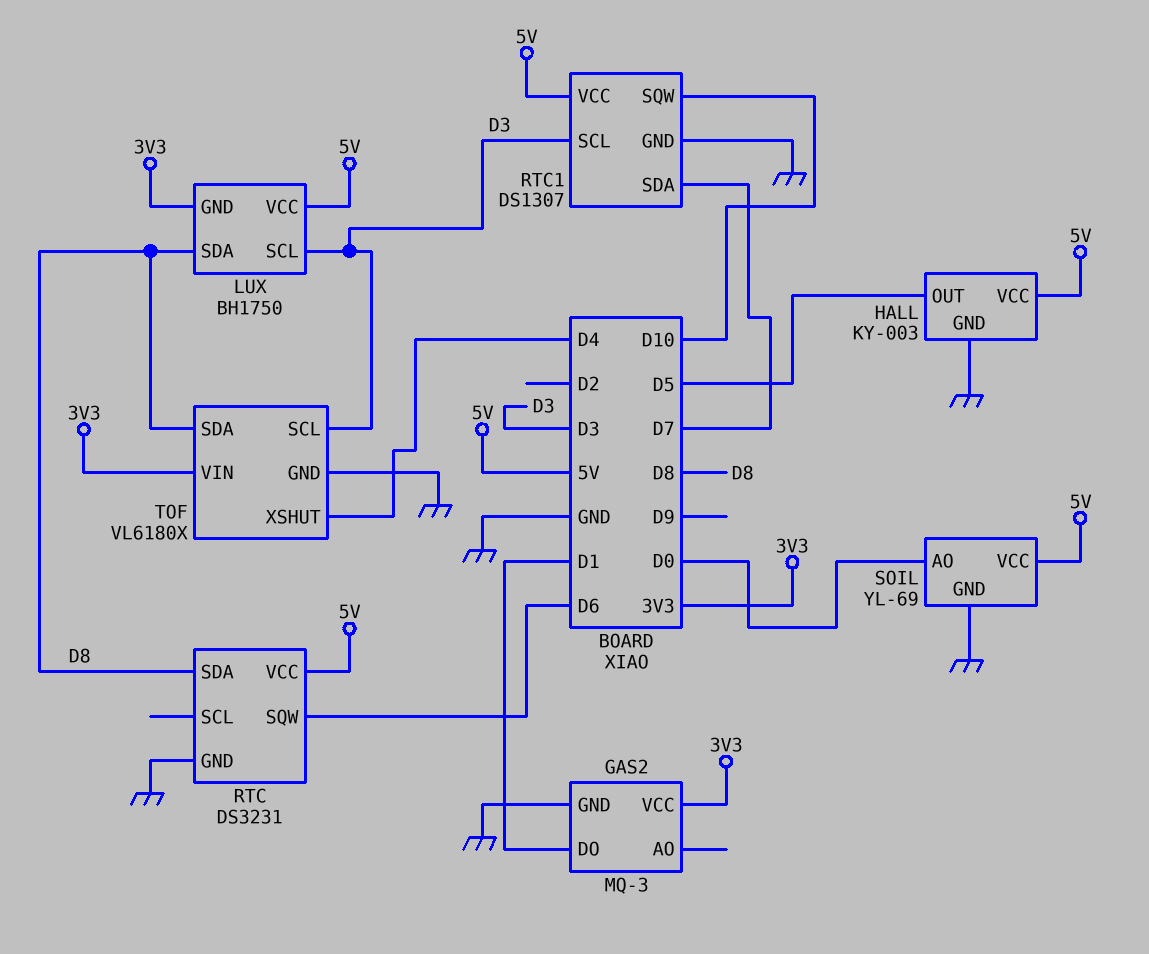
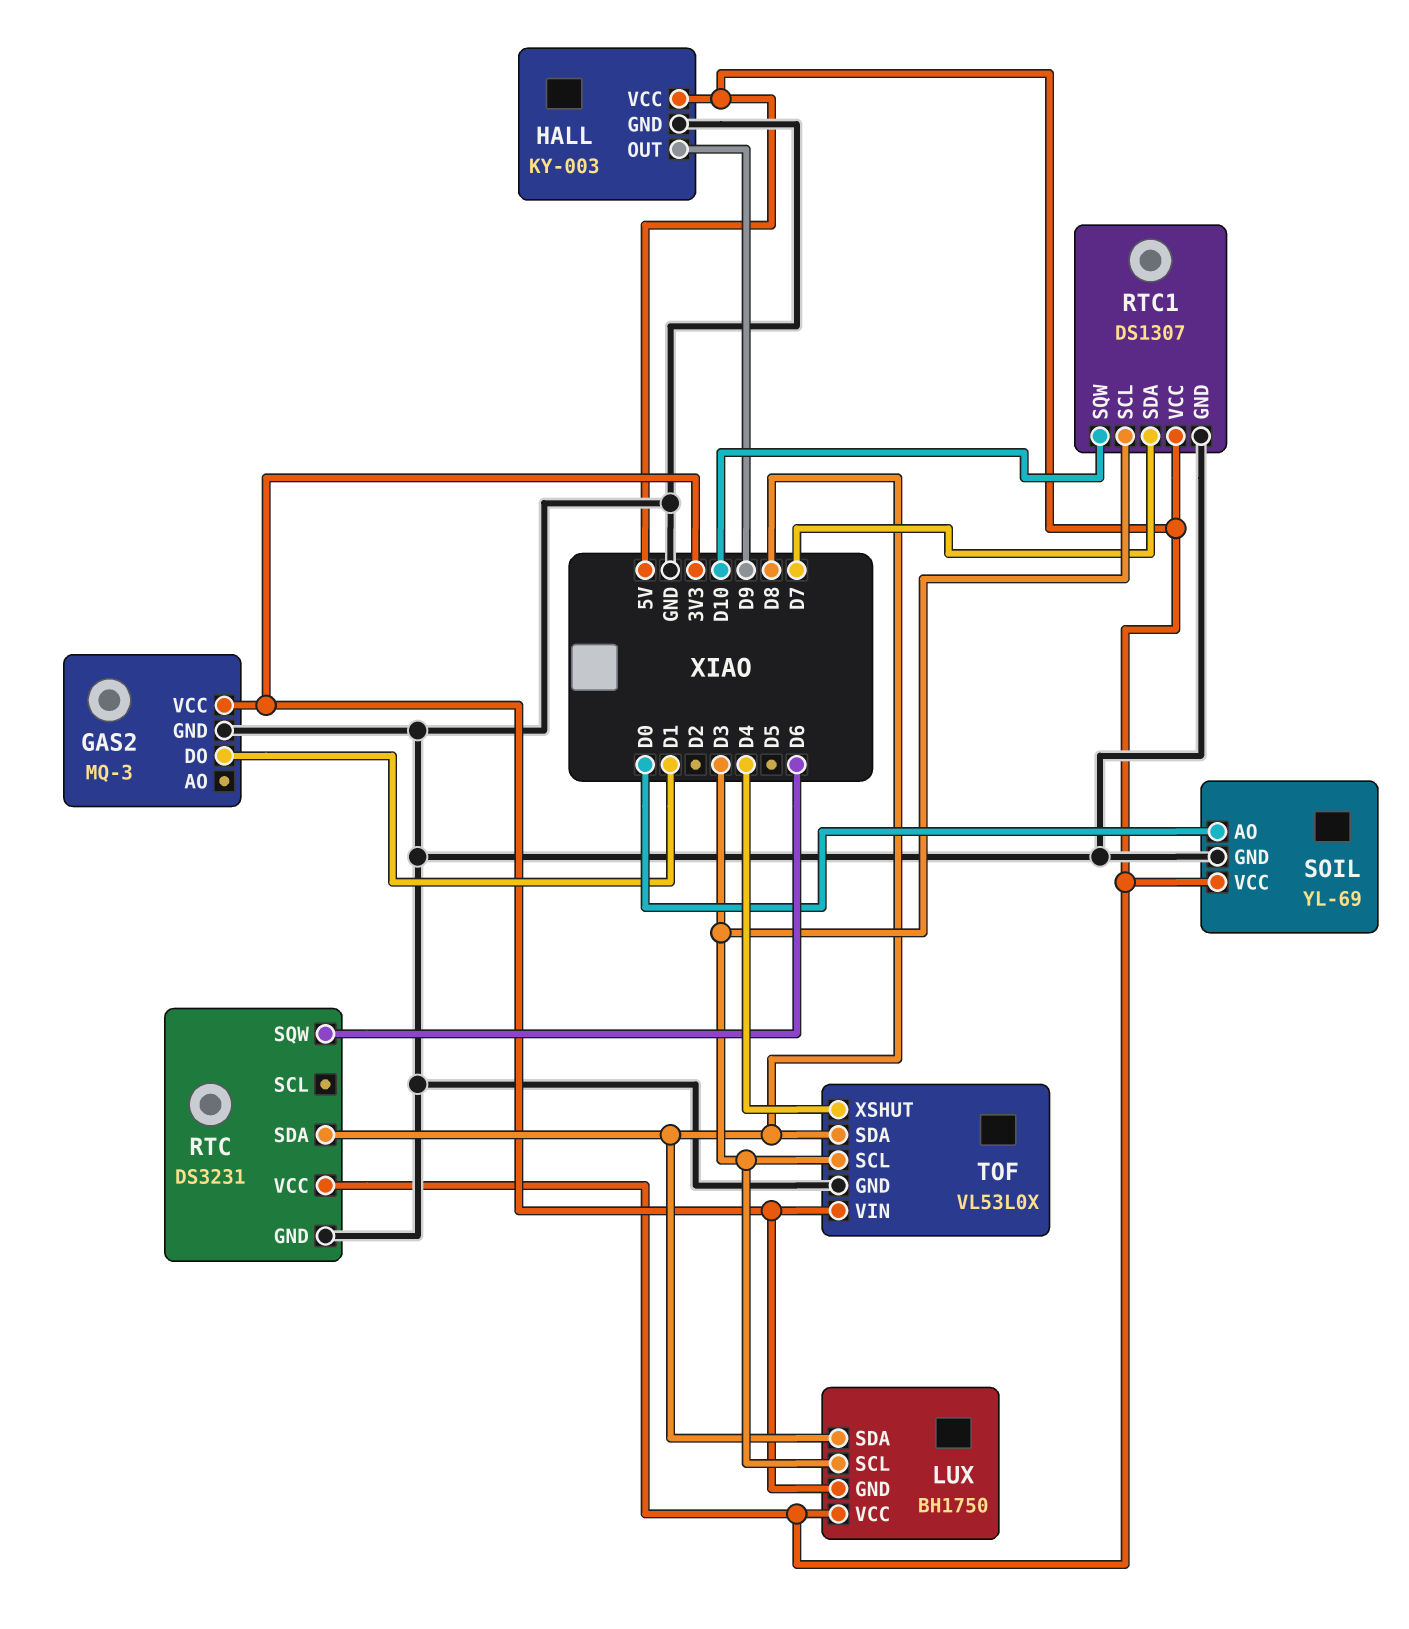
HALL pin OUT: D5 -> D9
TOF: VL6180X -> VL53L0X

